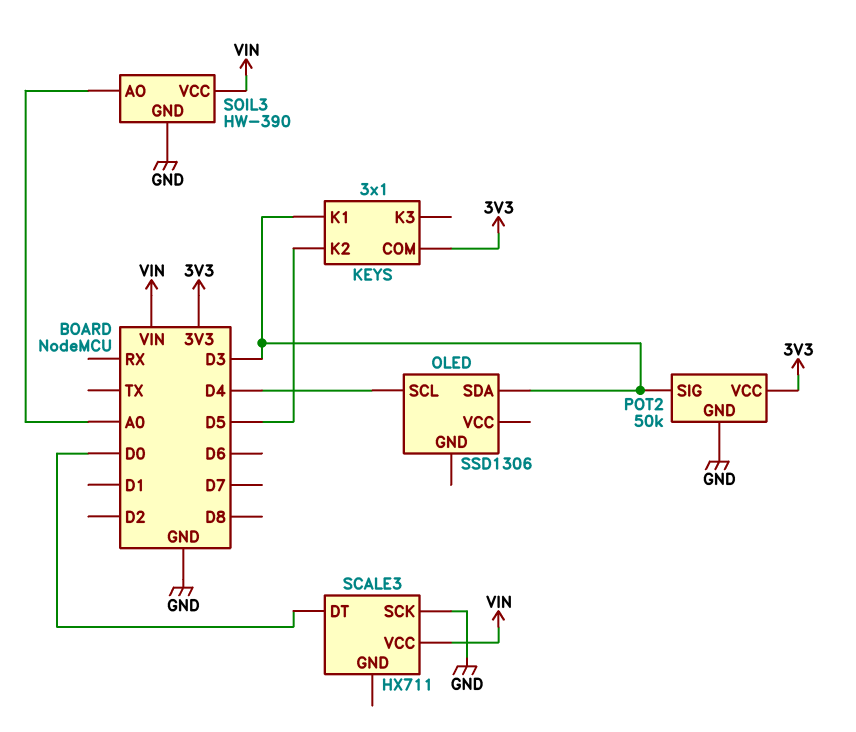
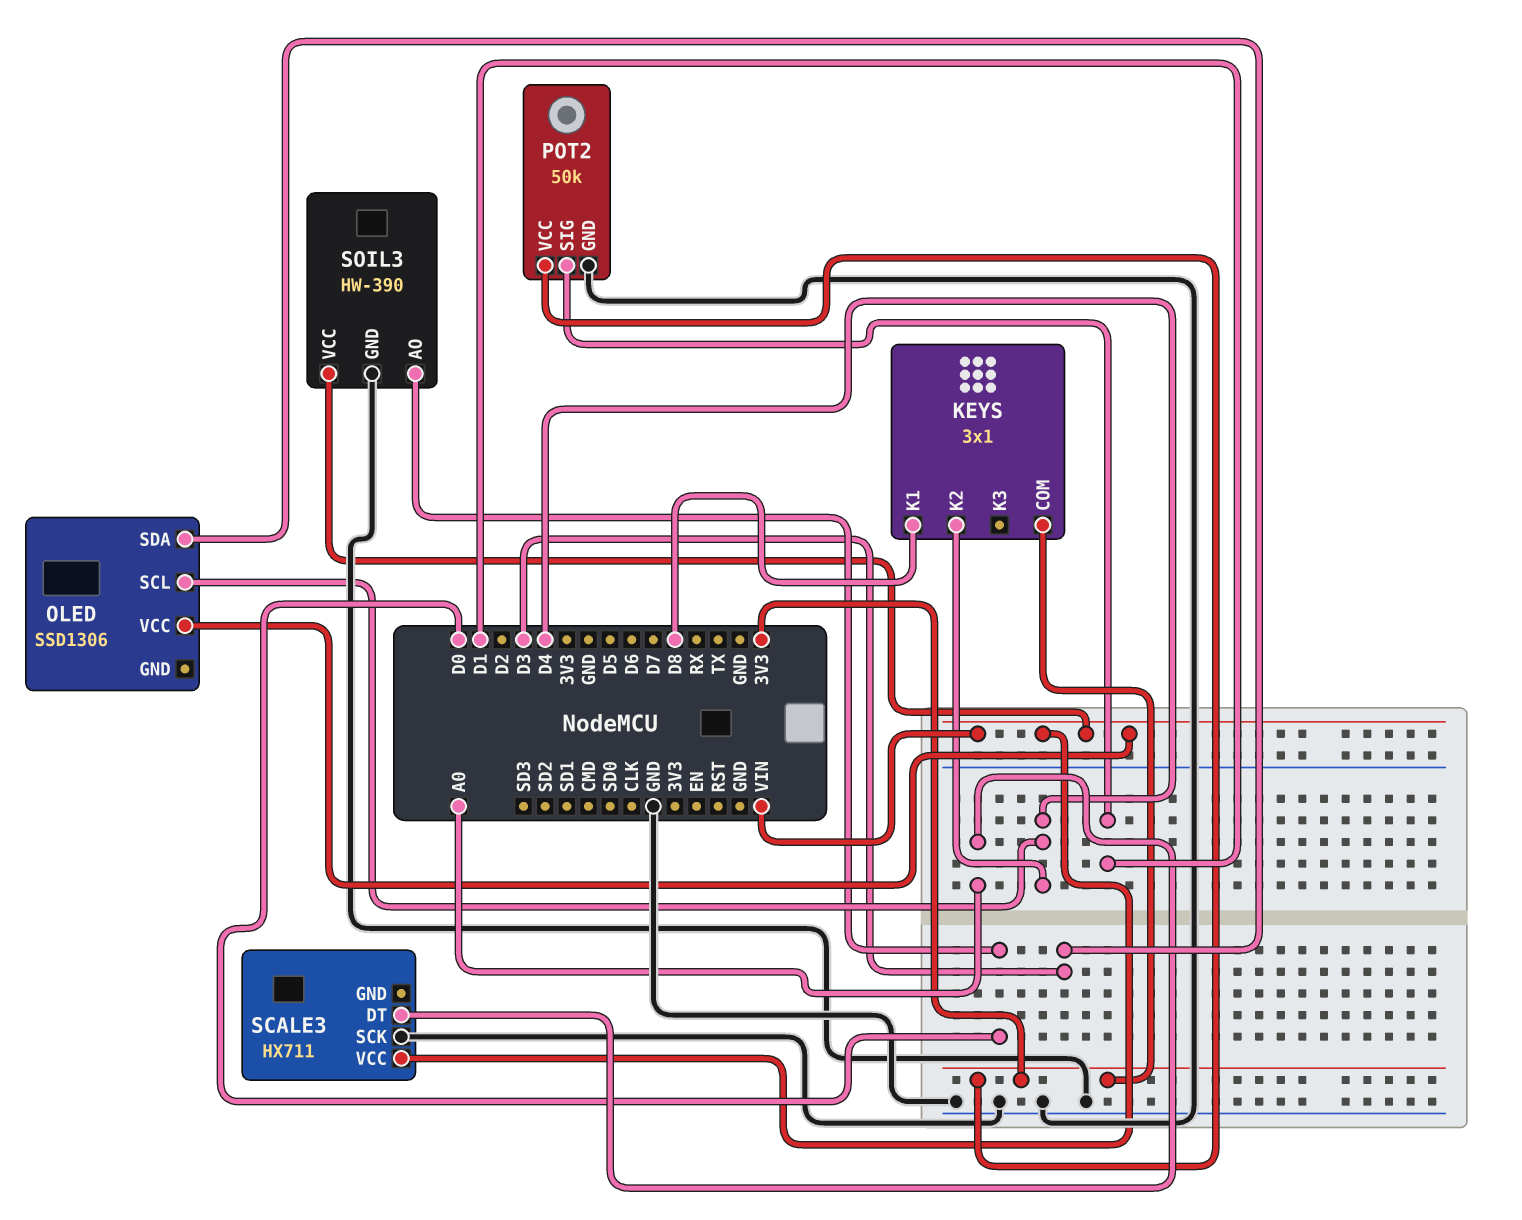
KEYS pin K1: D3 -> D8
KEYS pin K2: D5 -> D4
OLED pin VCC: none -> VIN
POT2 pin SIG: D3 -> D1
SCALE3 pin DT: D0 -> A0
SOIL3 pin AO: A0 -> D0

